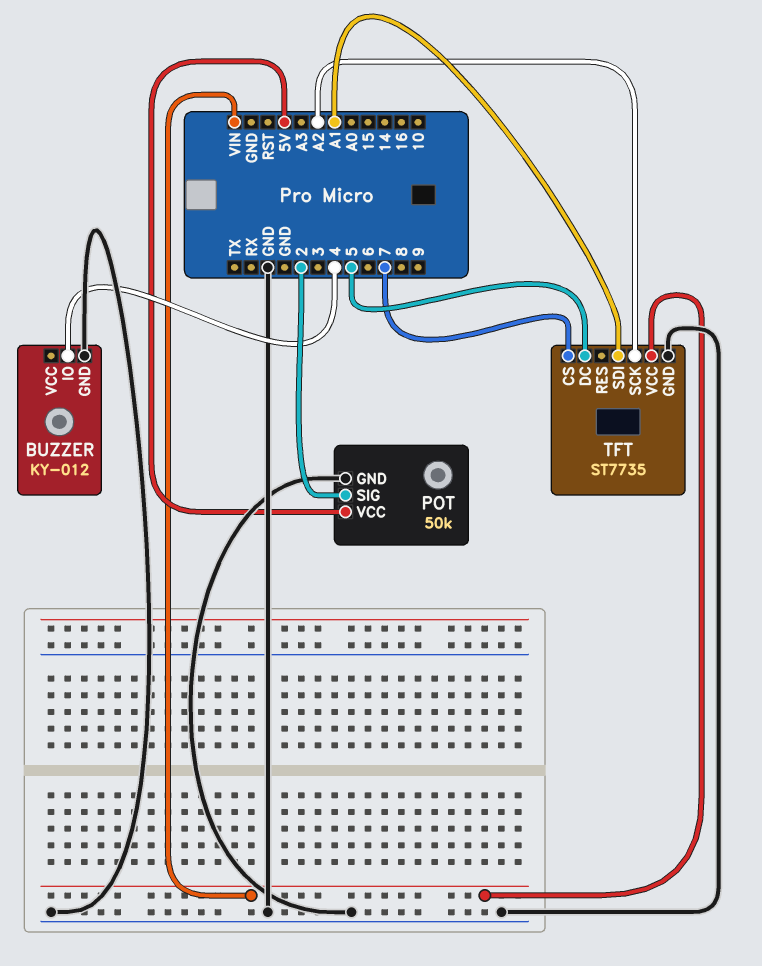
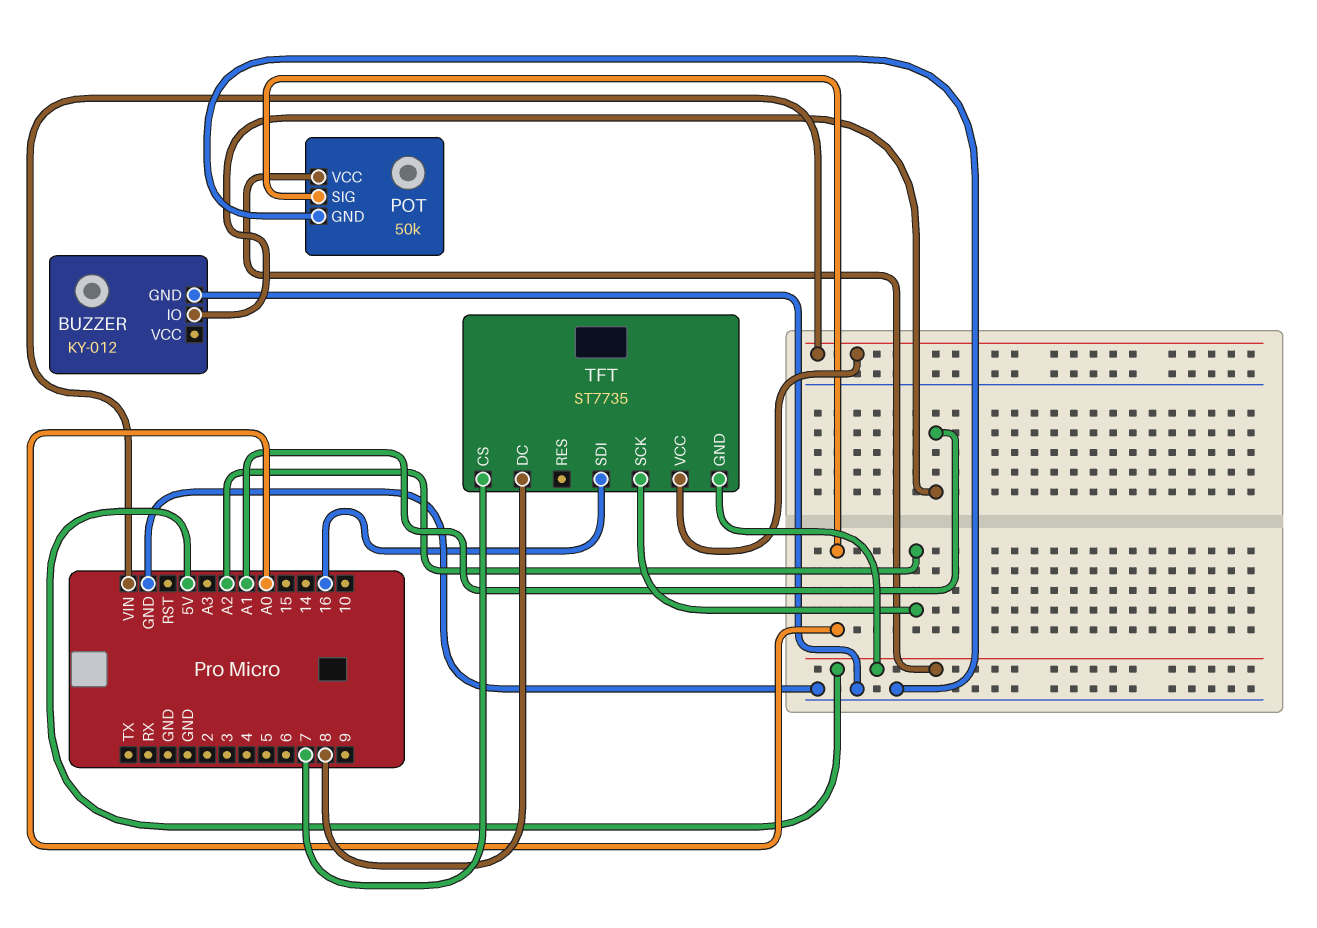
BUZZER pin IO: 4 -> A1
POT pin SIG: 2 -> A0
TFT pin DC: 5 -> 8
TFT pin GND: GND -> 5V
TFT pin SDI: A1 -> 16

